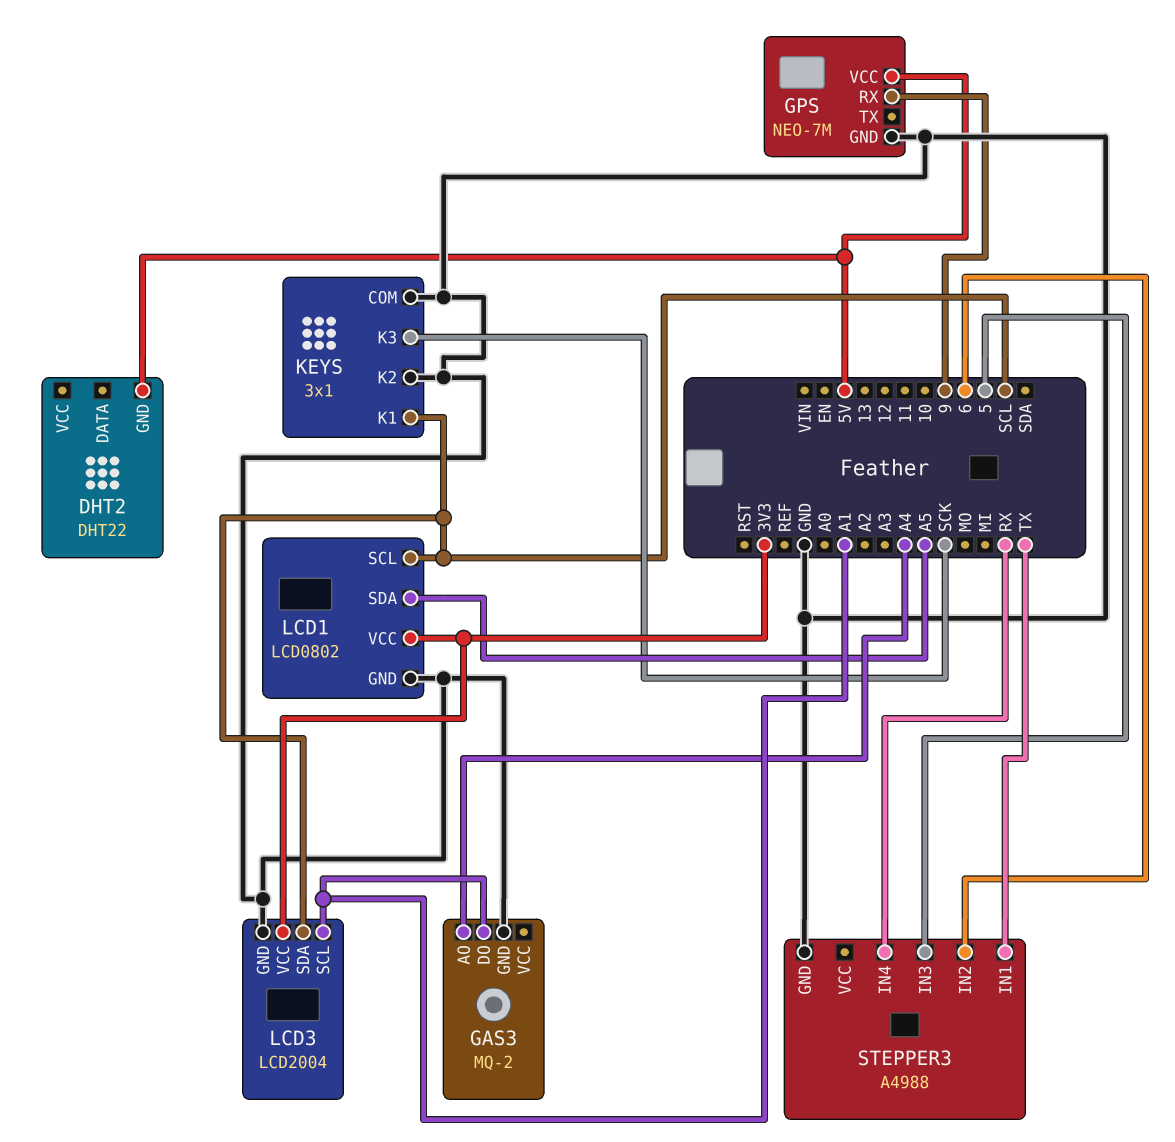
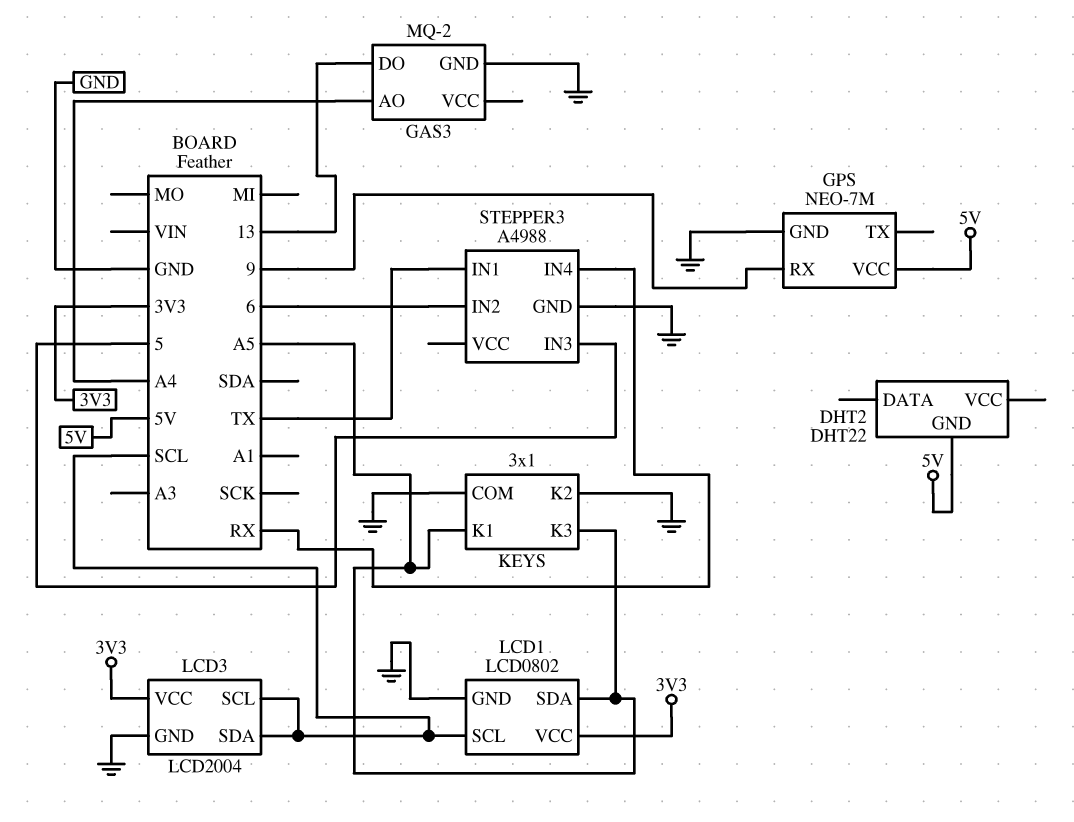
GAS3 pin DO: A1 -> 13
KEYS pin K1: SCL -> A5
KEYS pin K3: SCK -> A5
LCD3 pin SCL: A1 -> SCL

